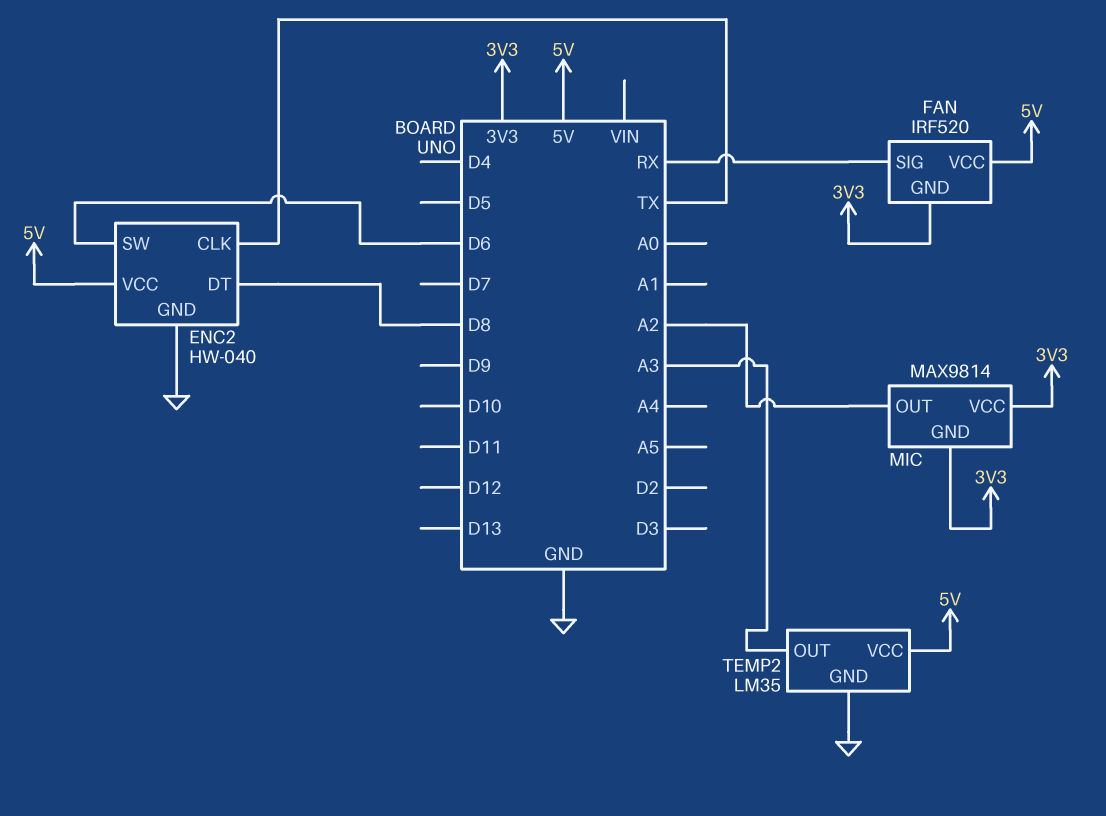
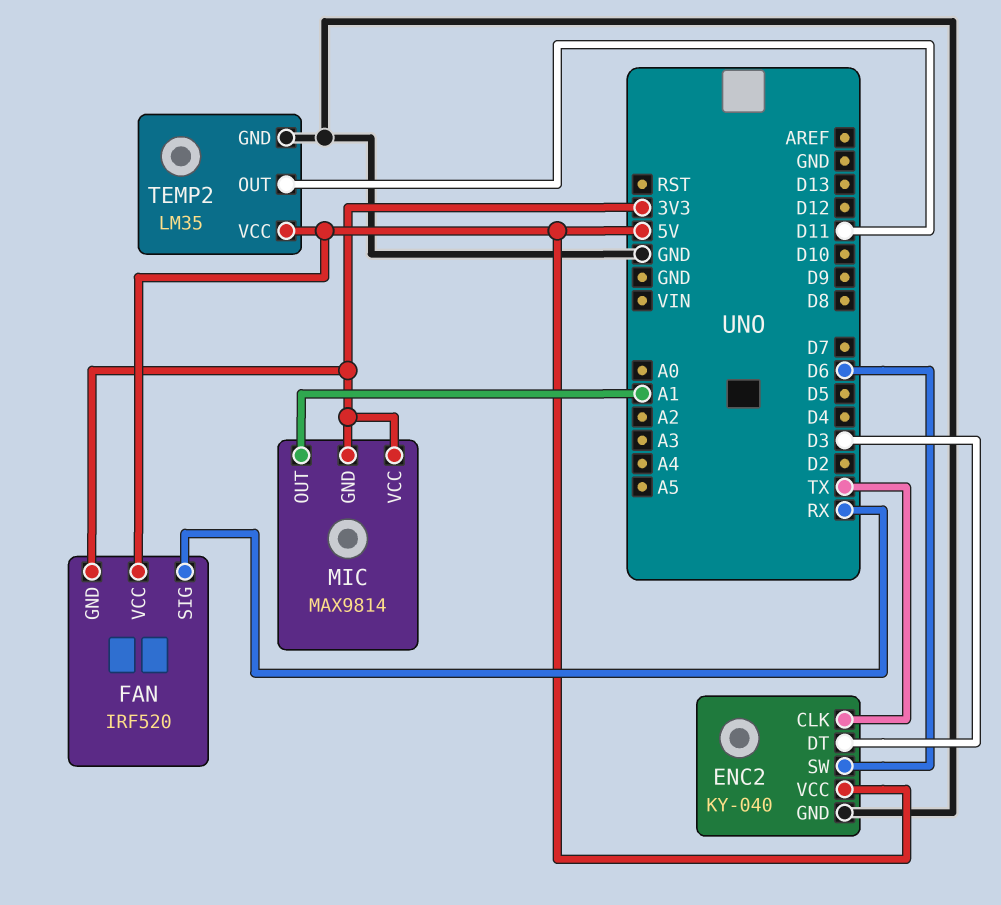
ENC2: HW-040 -> KY-040
ENC2 pin DT: D8 -> D3
MIC pin OUT: A2 -> A1
TEMP2 pin OUT: A3 -> D11

